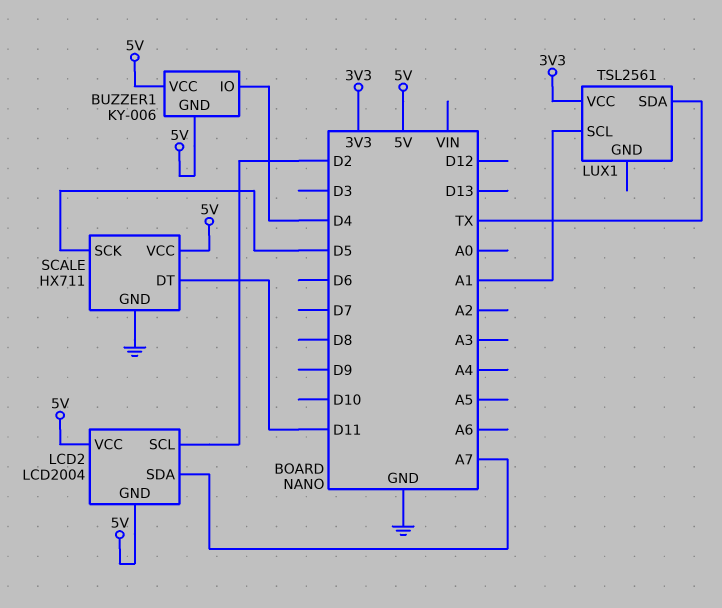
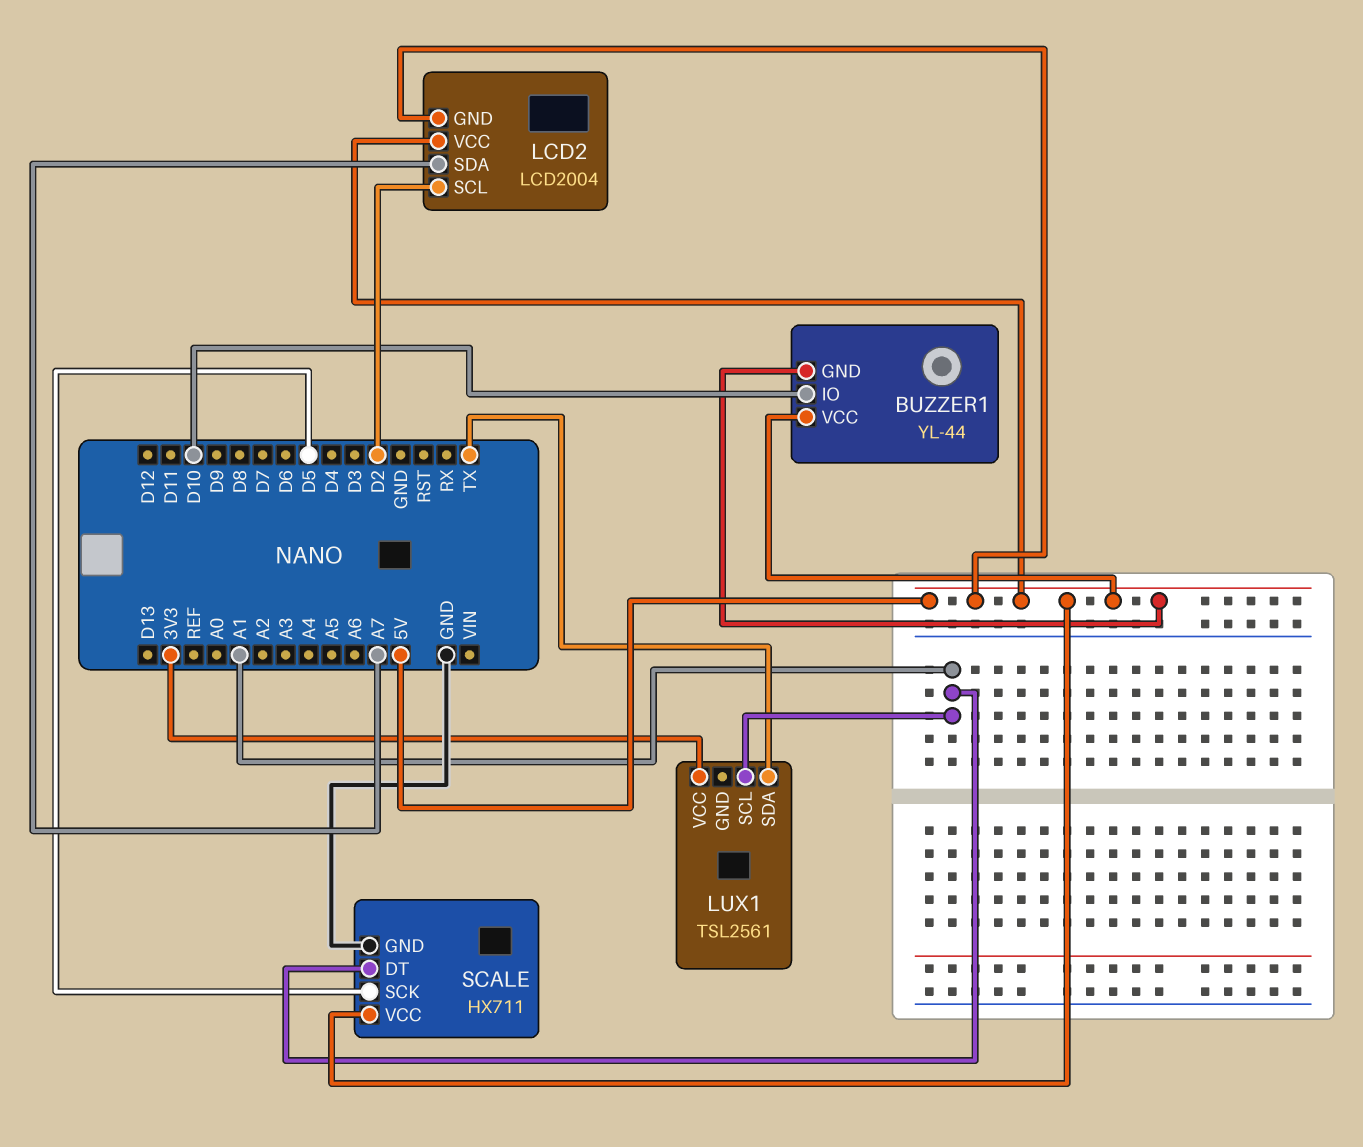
BUZZER1: KY-006 -> YL-44
BUZZER1 pin IO: D4 -> D10
SCALE pin DT: D11 -> A1

